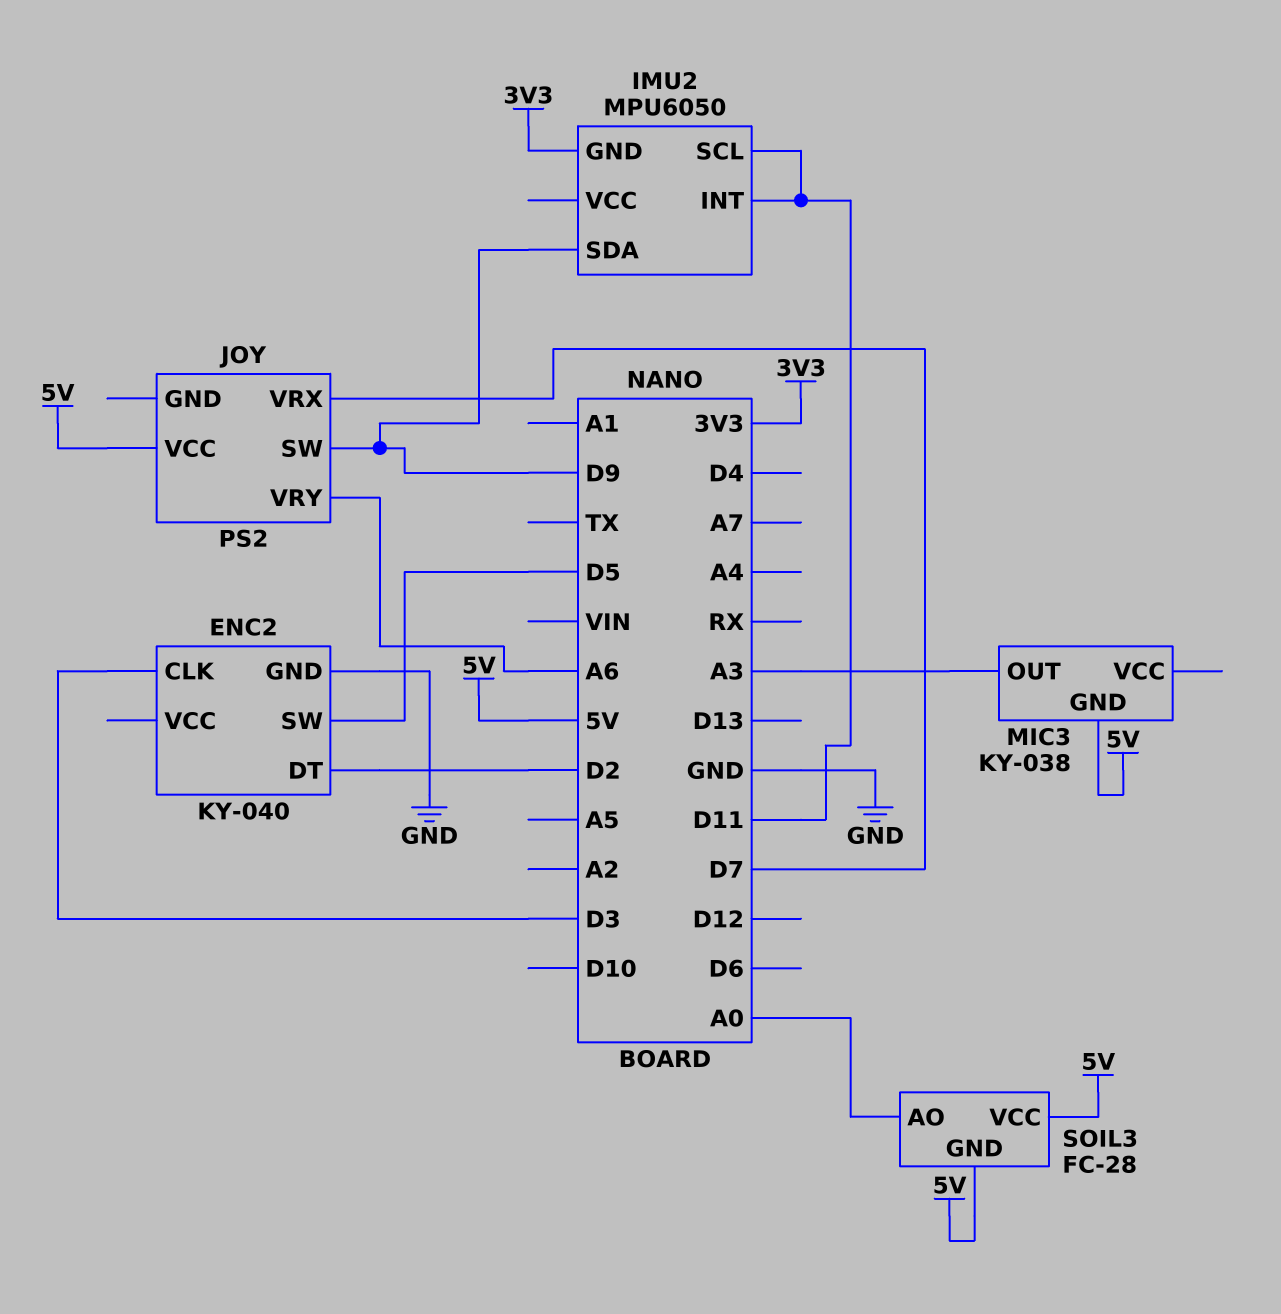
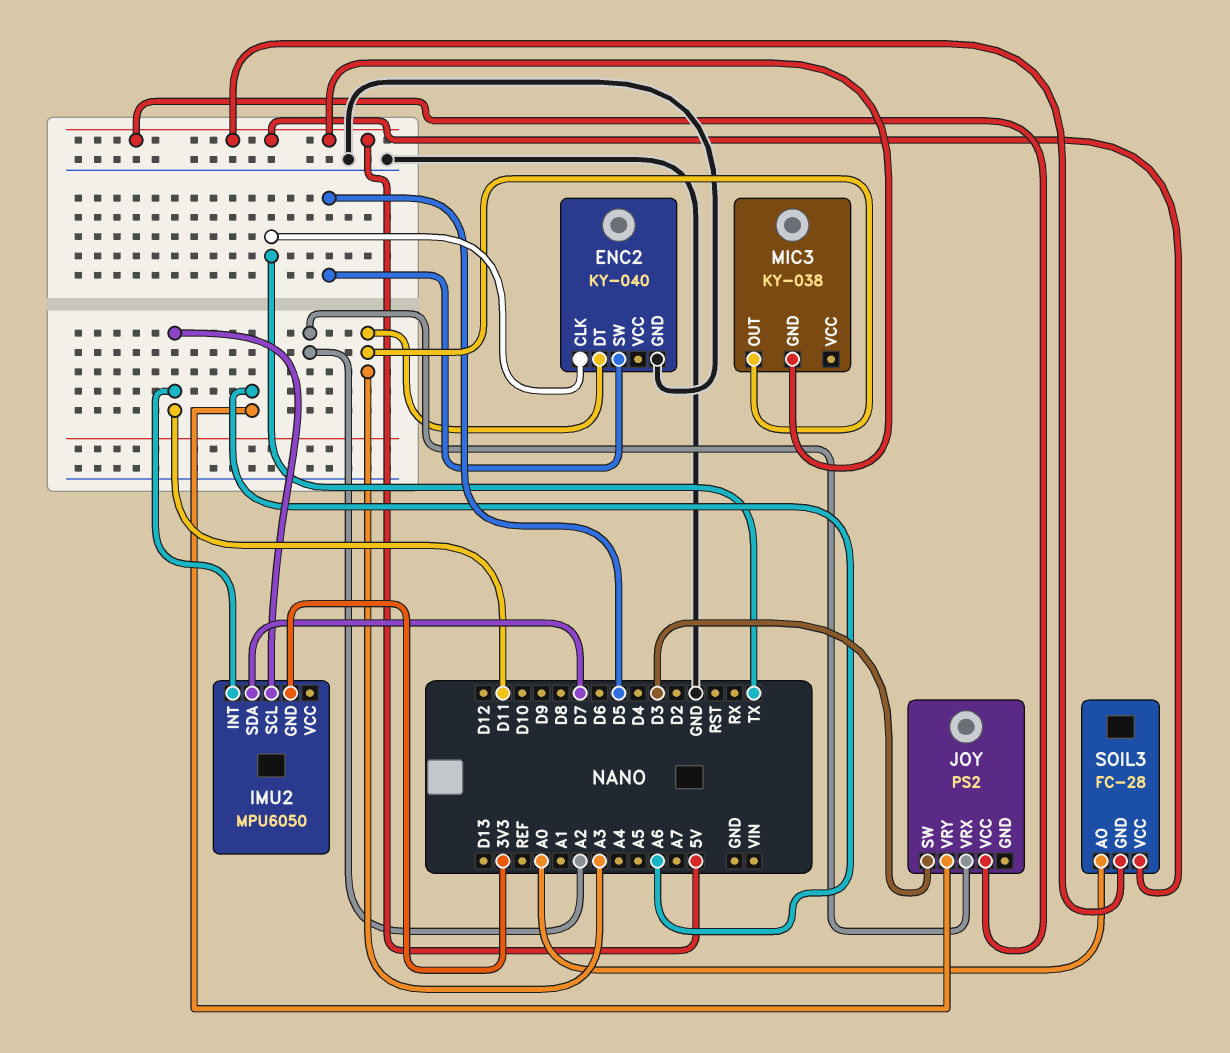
ENC2 pin CLK: D3 -> TX
ENC2 pin DT: D2 -> A3
IMU2 pin SDA: D9 -> D7
JOY pin SW: D9 -> D3
JOY pin VRX: D7 -> A2

